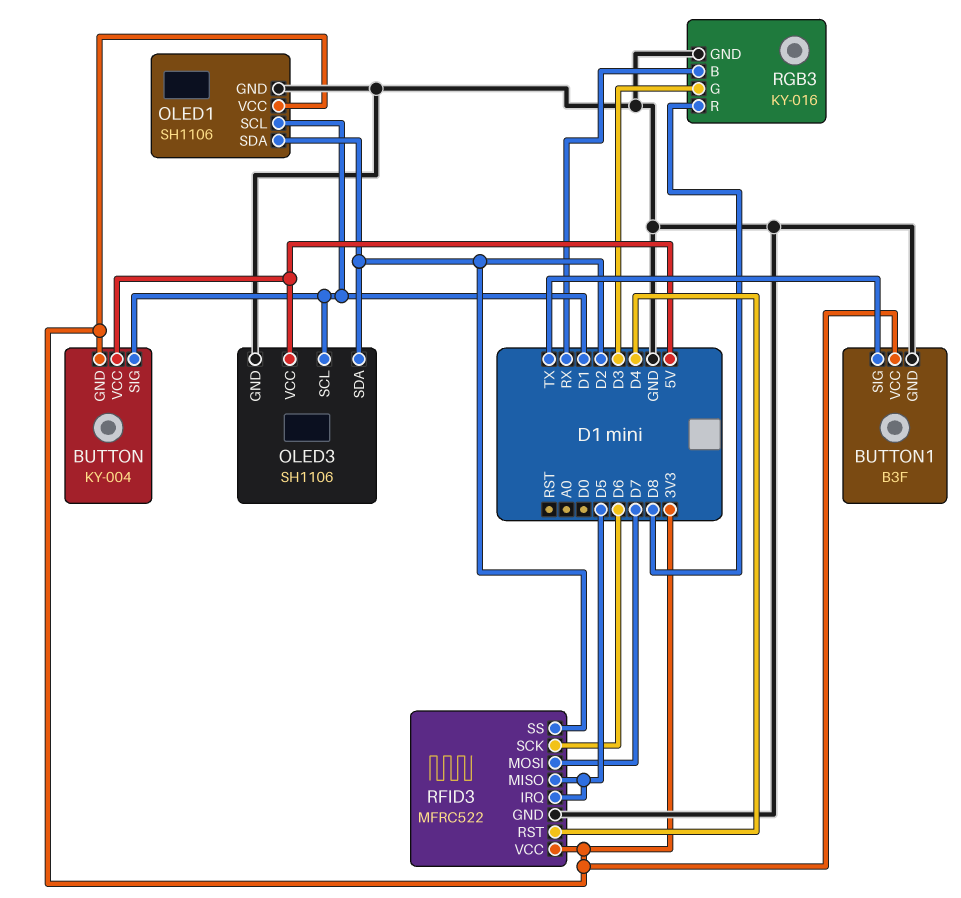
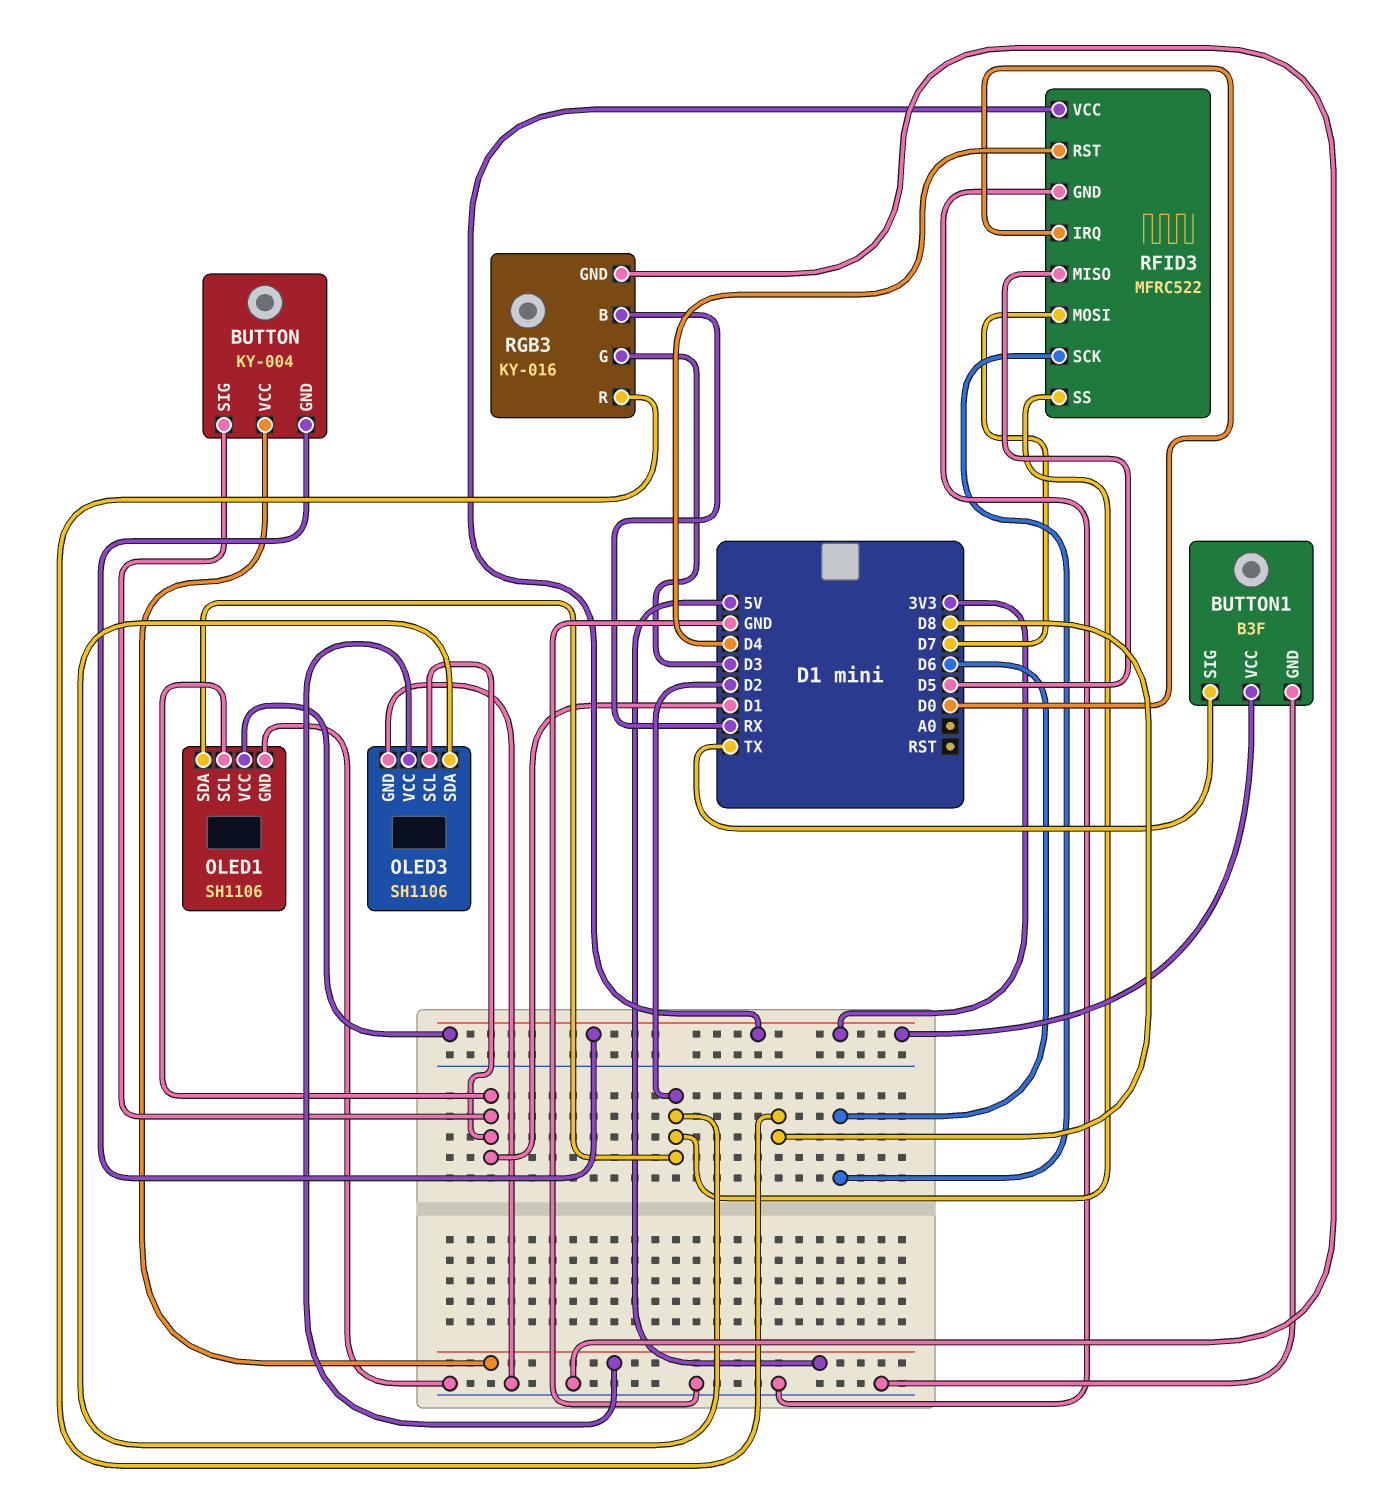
RFID3 pin IRQ: D5 -> D0

